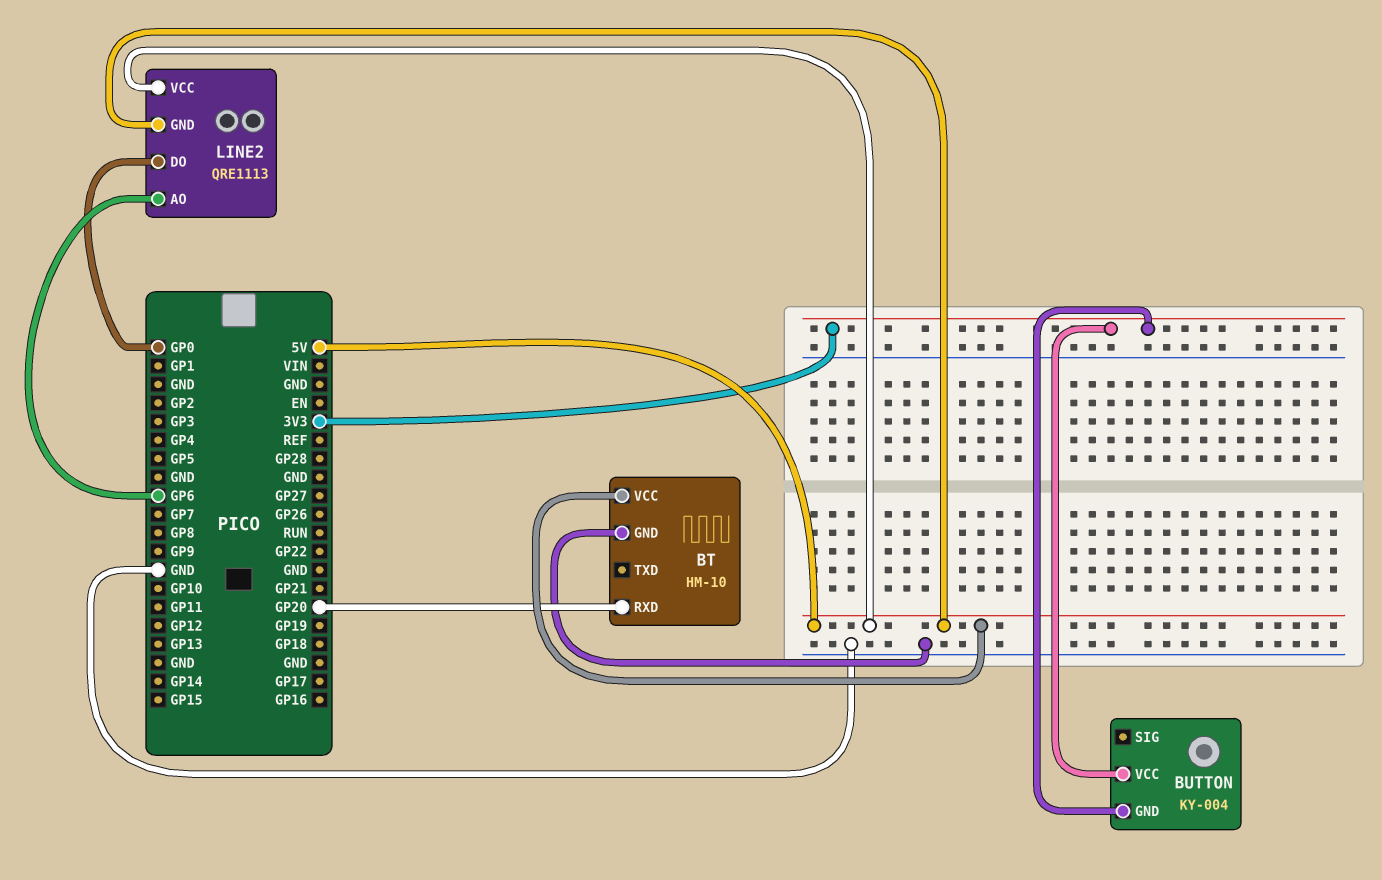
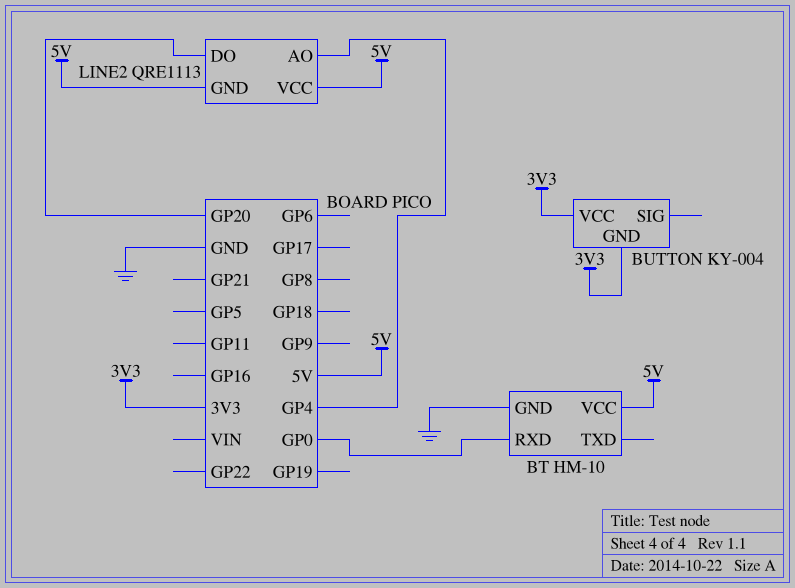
BT pin RXD: GP20 -> GP0
LINE2 pin AO: GP6 -> GP4
LINE2 pin DO: GP0 -> GP20

